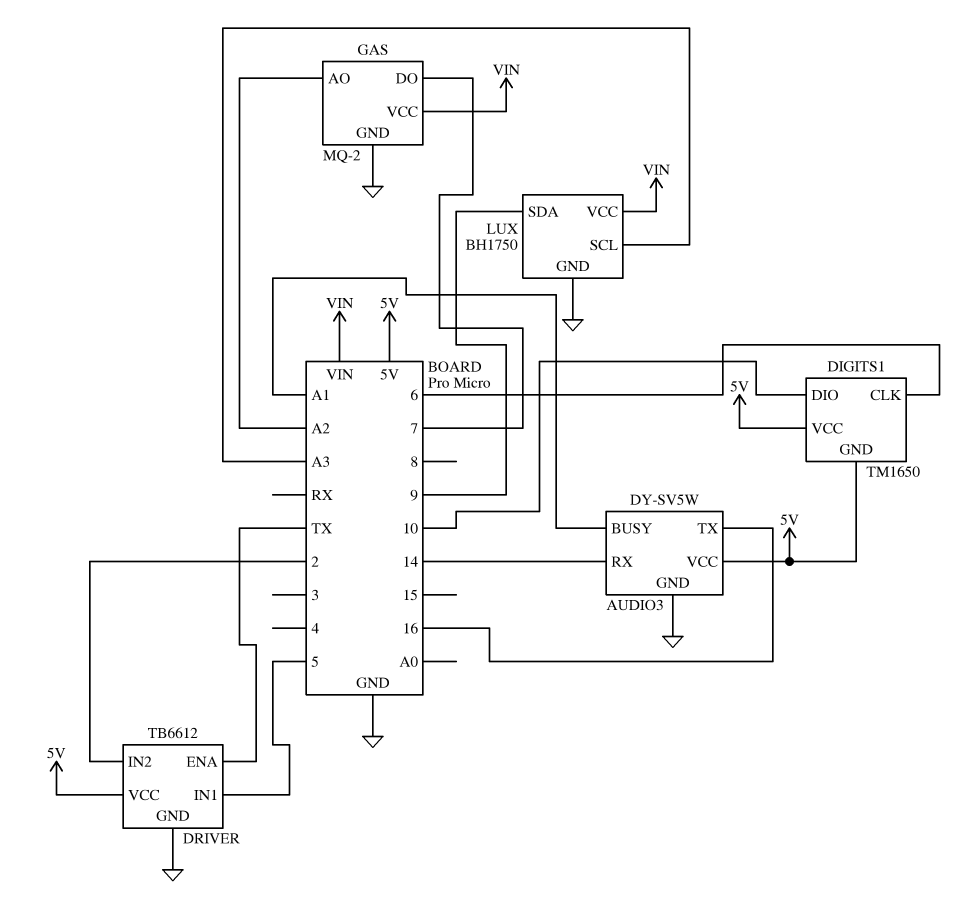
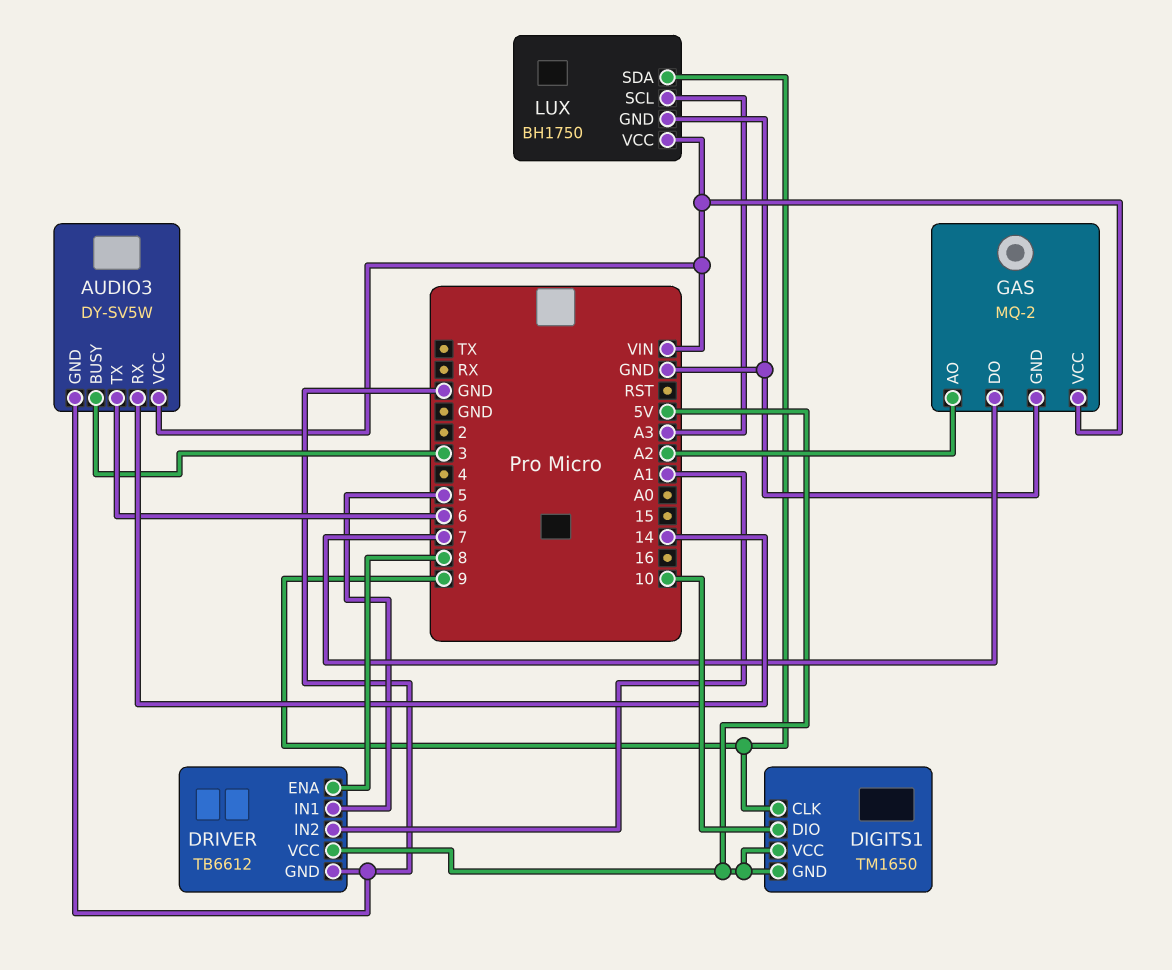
AUDIO3 pin BUSY: A1 -> 3
AUDIO3 pin TX: 16 -> 6
AUDIO3 pin VCC: 5V -> VIN
DIGITS1 pin CLK: 6 -> 9
DRIVER pin ENA: TX -> 8
DRIVER pin IN2: 2 -> A1

